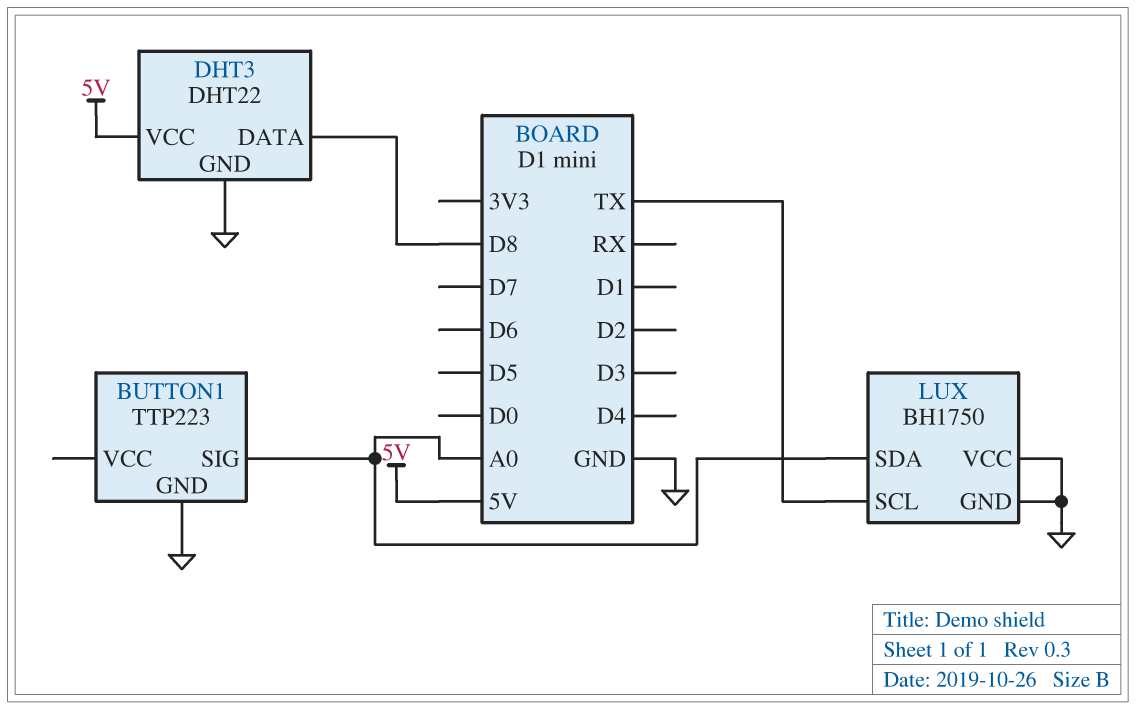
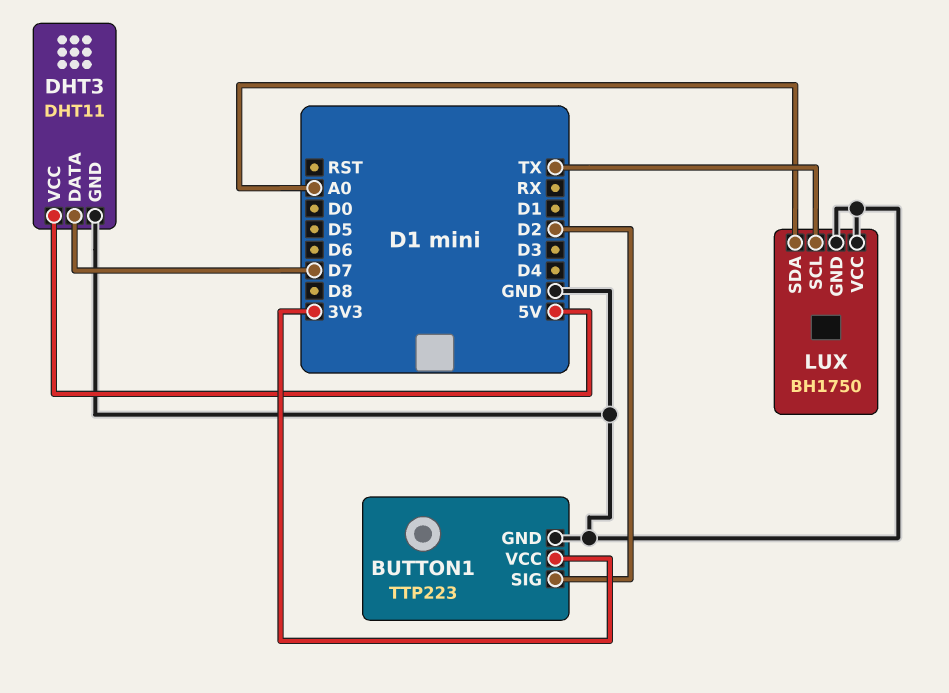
BUTTON1 pin SIG: A0 -> D2
BUTTON1 pin VCC: none -> 3V3
DHT3: DHT22 -> DHT11
DHT3 pin DATA: D8 -> D7

